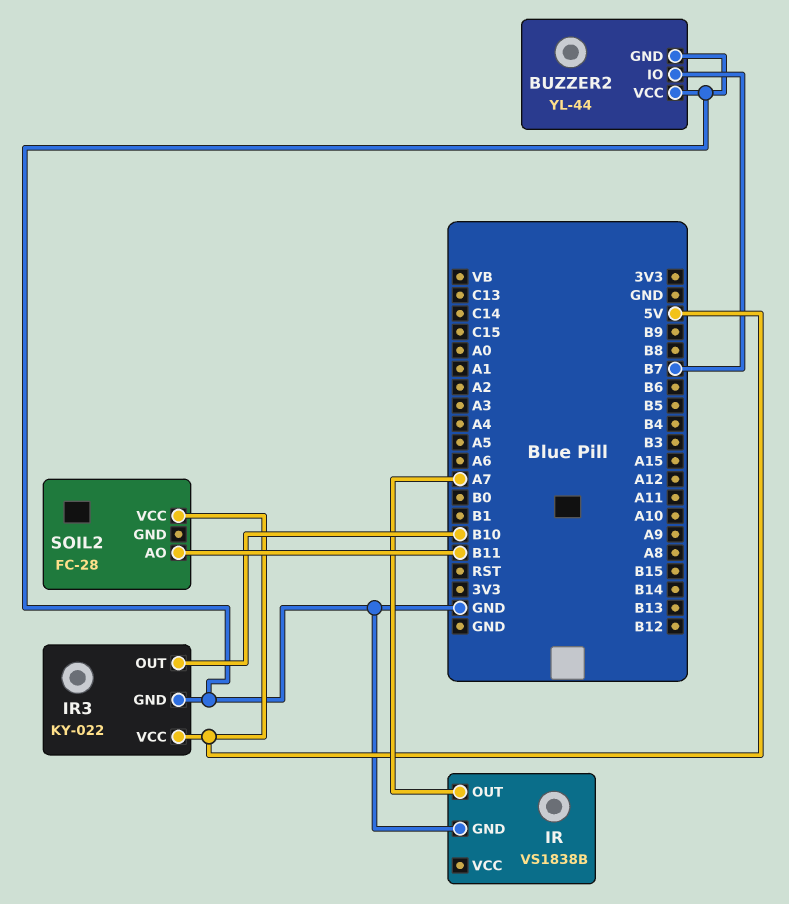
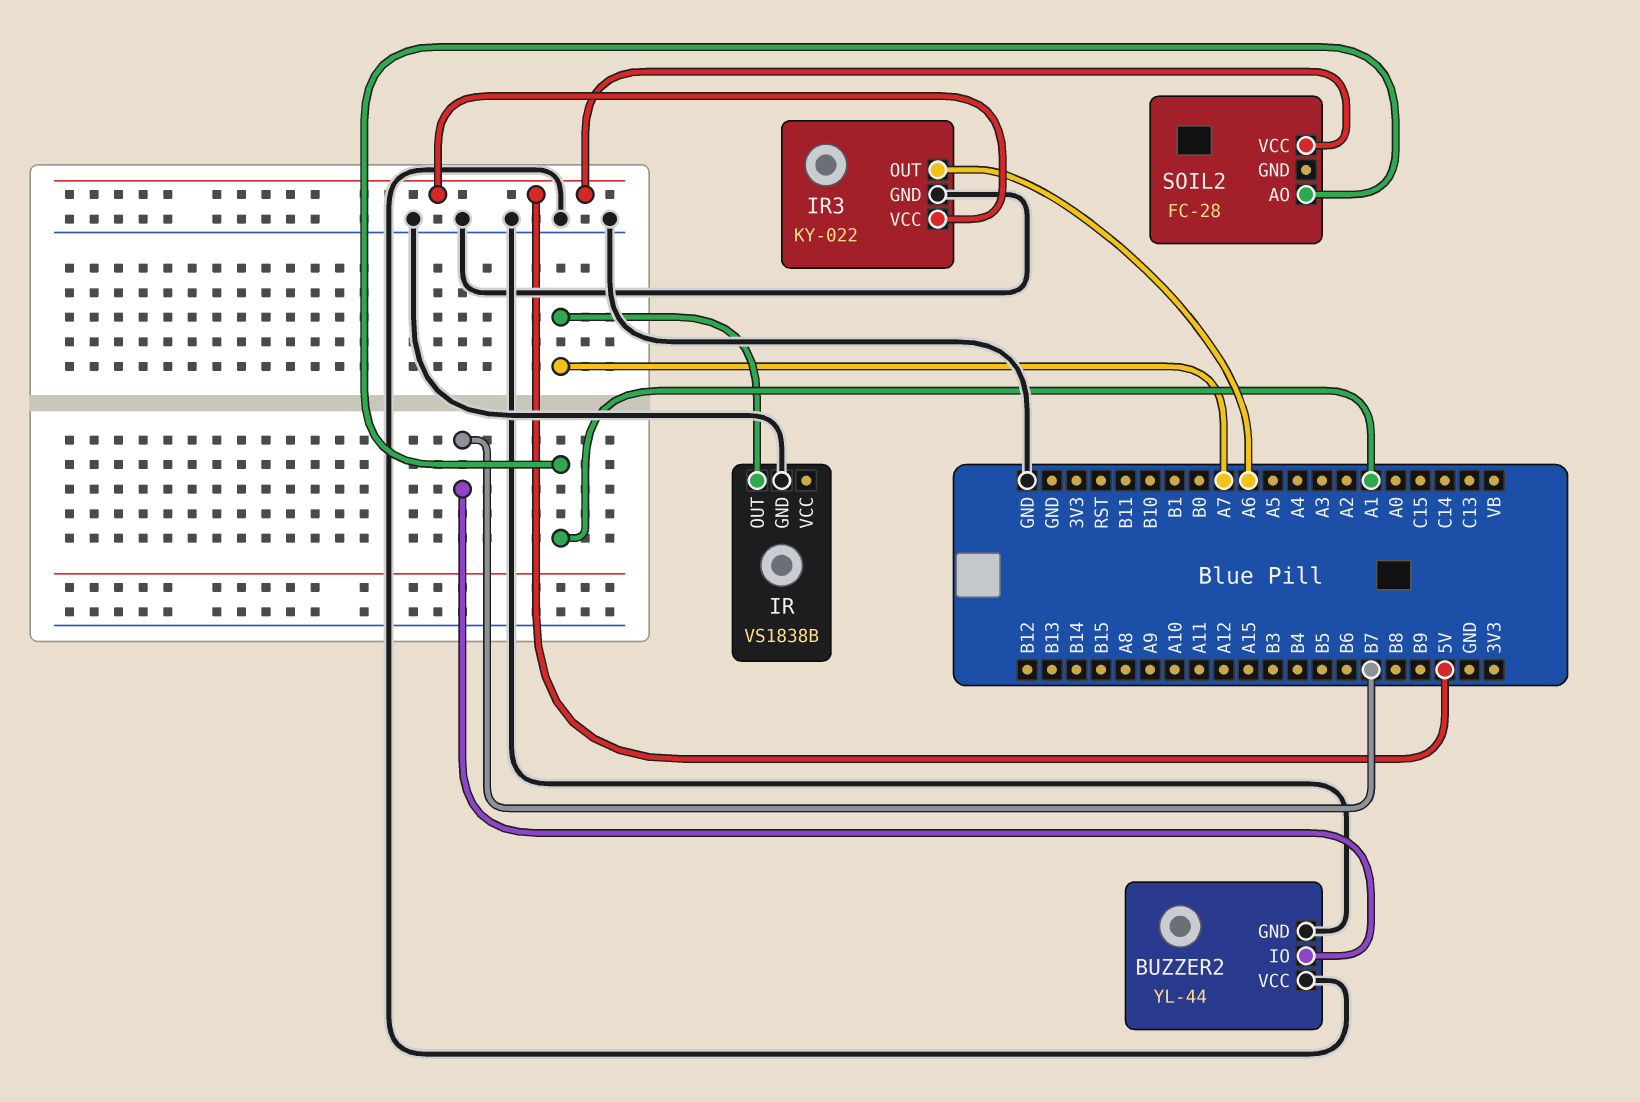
IR3 pin OUT: B10 -> A6
SOIL2 pin AO: B11 -> A1

